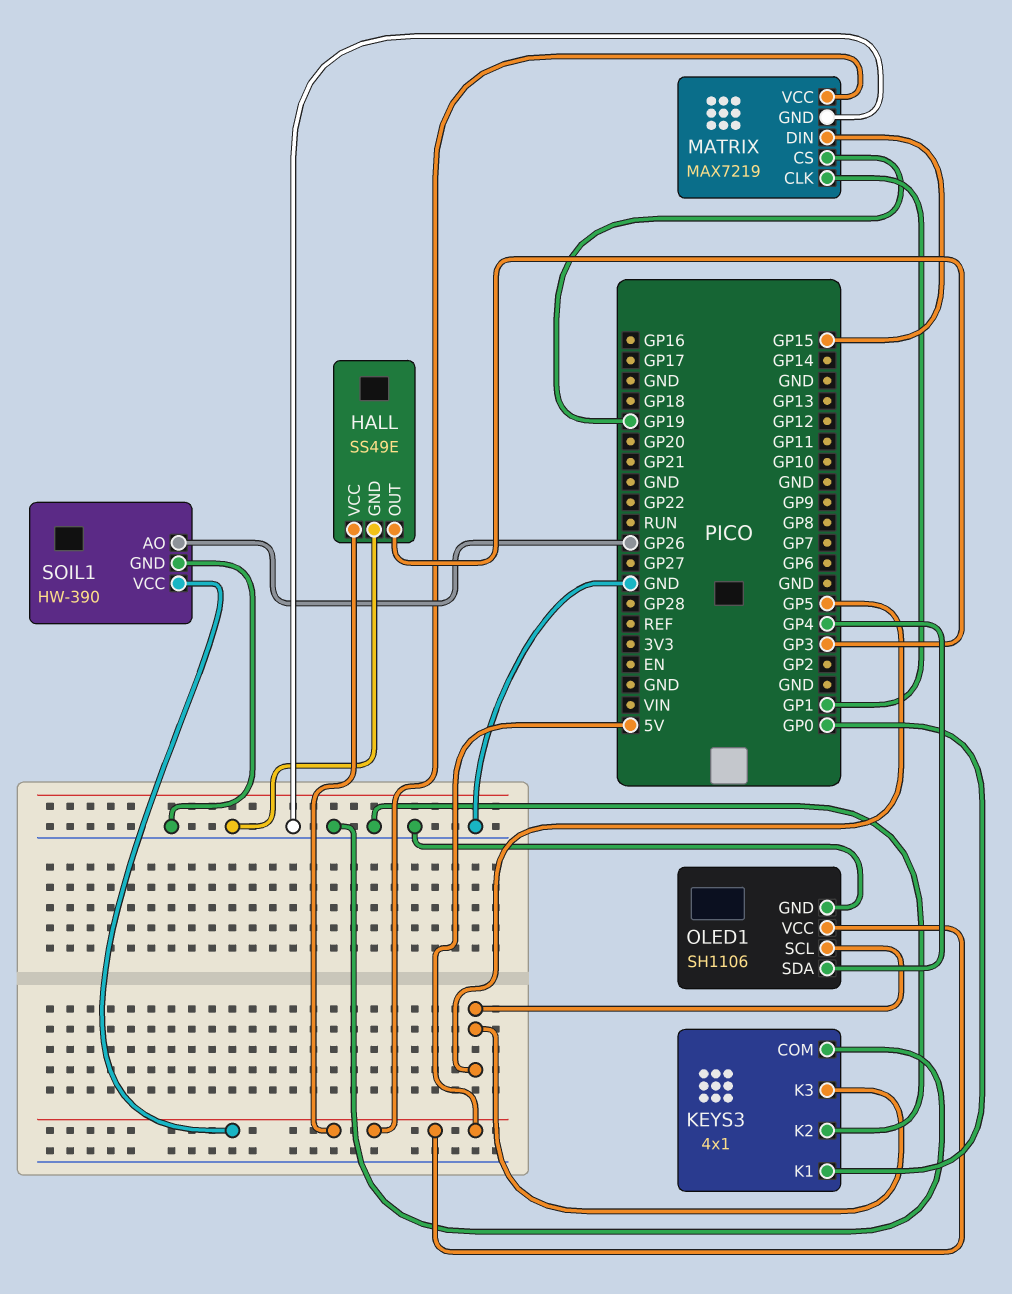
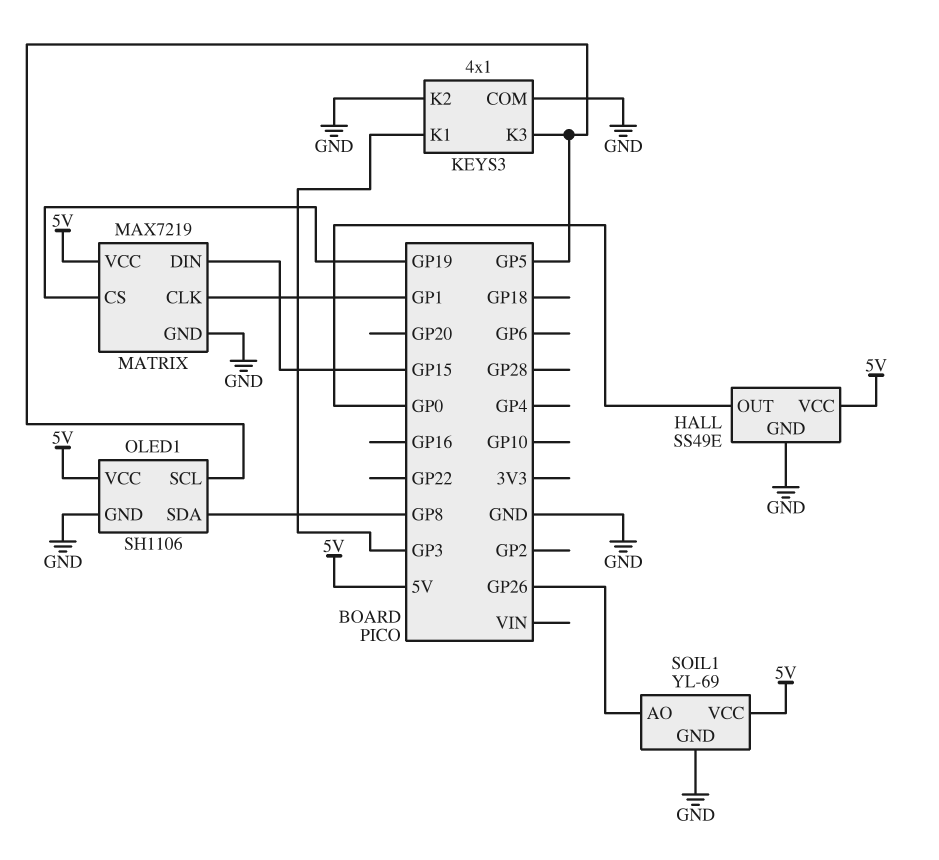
HALL pin OUT: GP3 -> GP0
KEYS3 pin K1: GP0 -> GP3
OLED1 pin SDA: GP4 -> GP8
SOIL1: HW-390 -> YL-69

